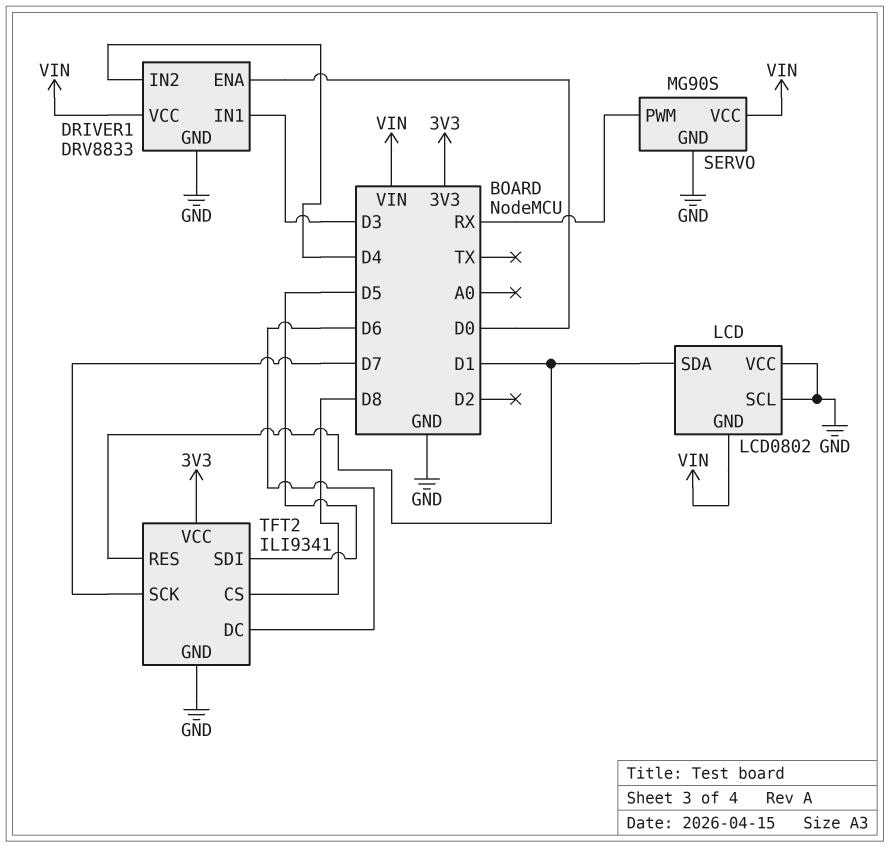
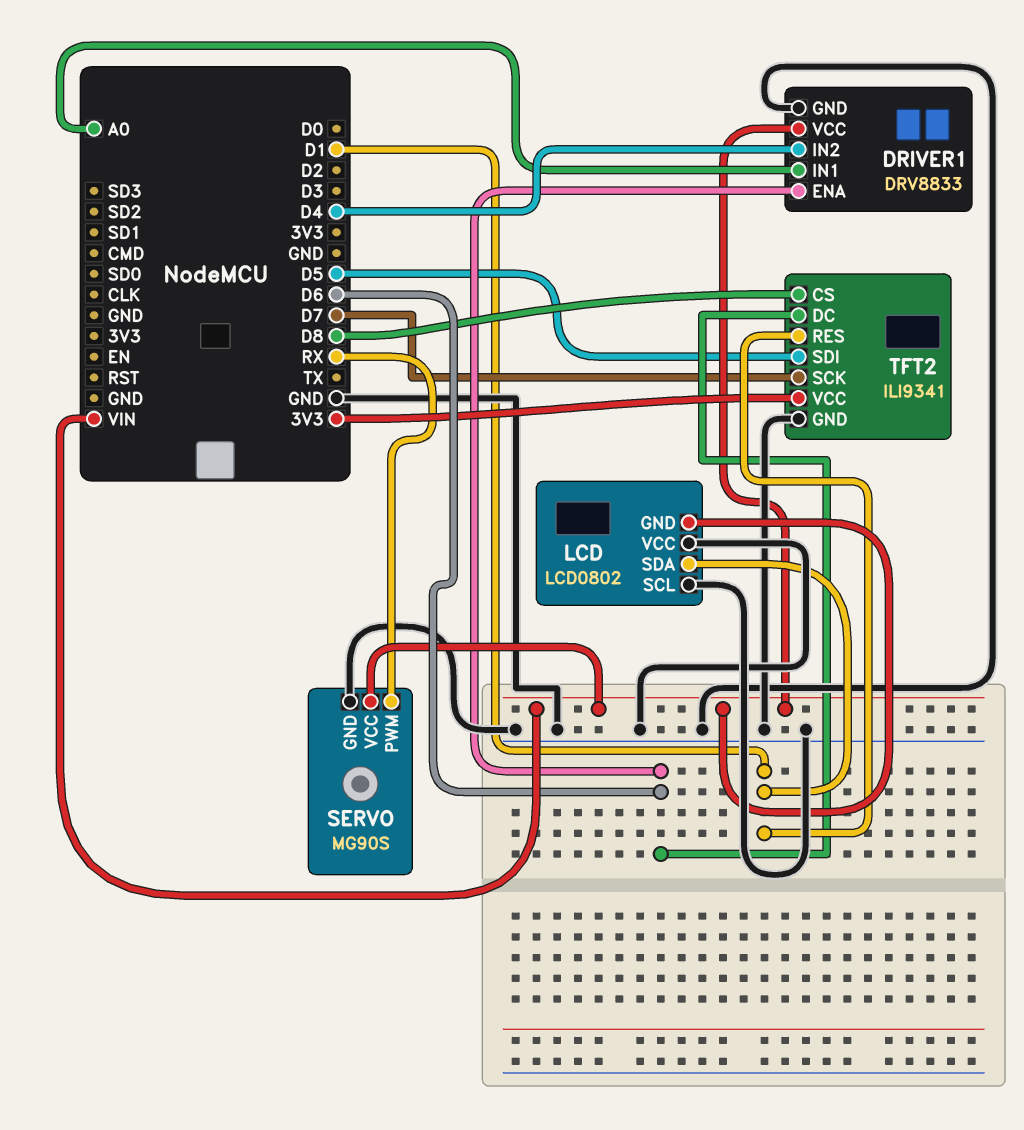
DRIVER1 pin ENA: D0 -> D6
DRIVER1 pin IN1: D3 -> A0

